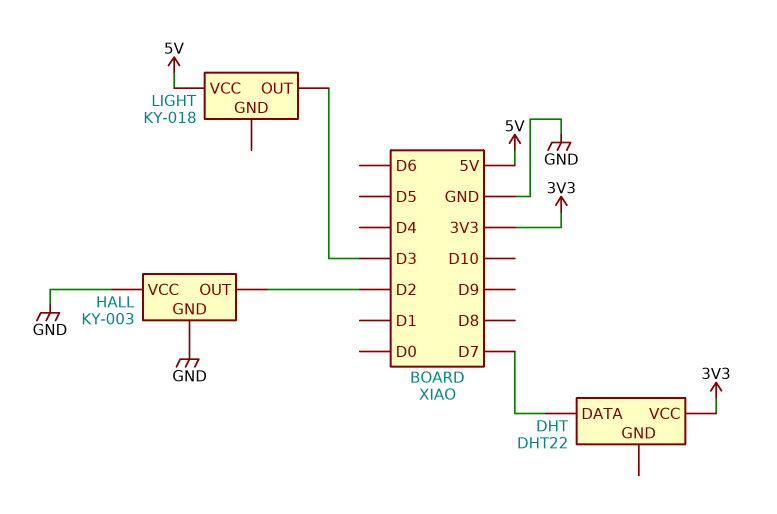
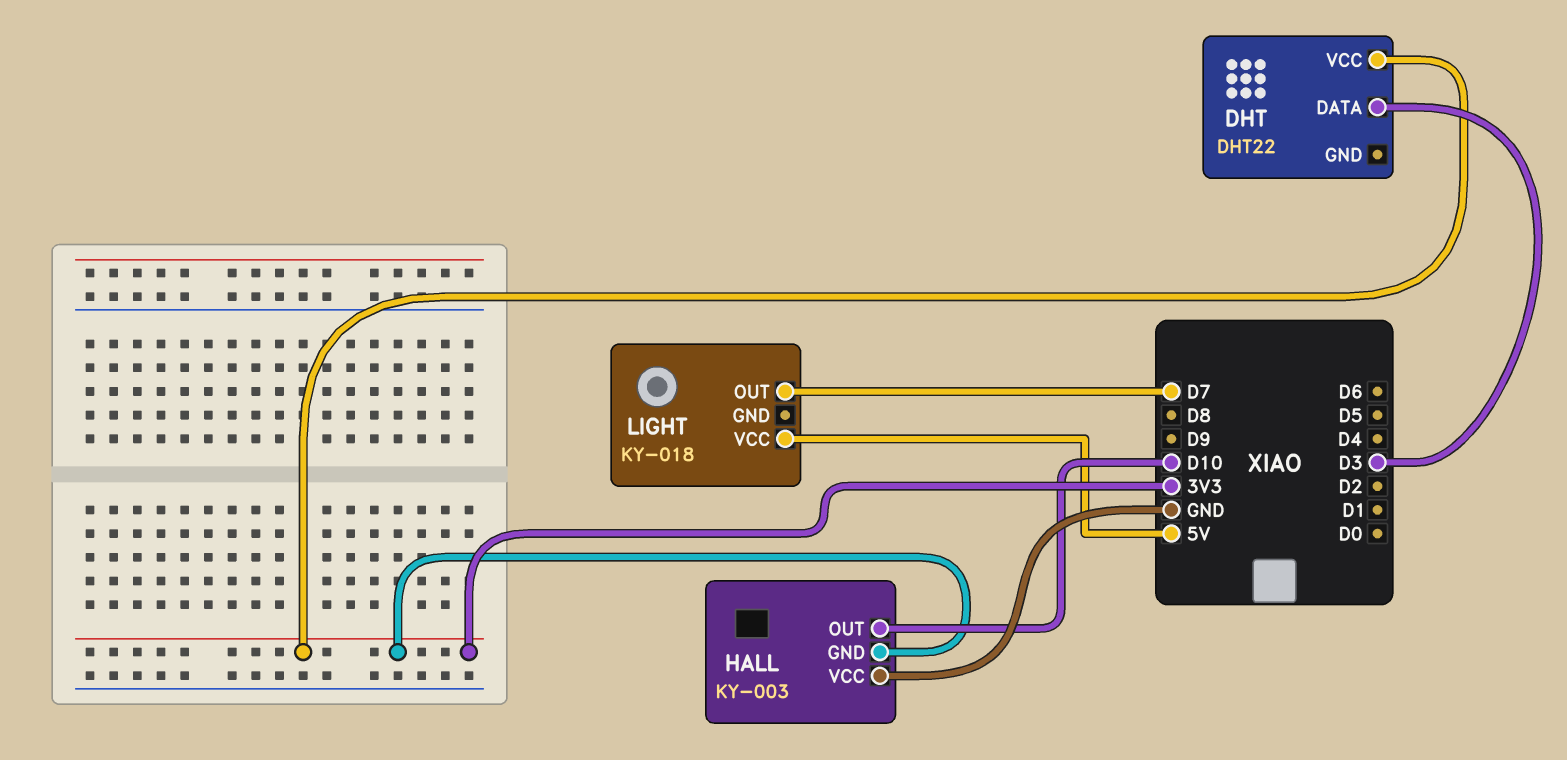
DHT pin DATA: D7 -> D3
HALL pin GND: GND -> 3V3
HALL pin OUT: D2 -> D10
LIGHT pin OUT: D3 -> D7

